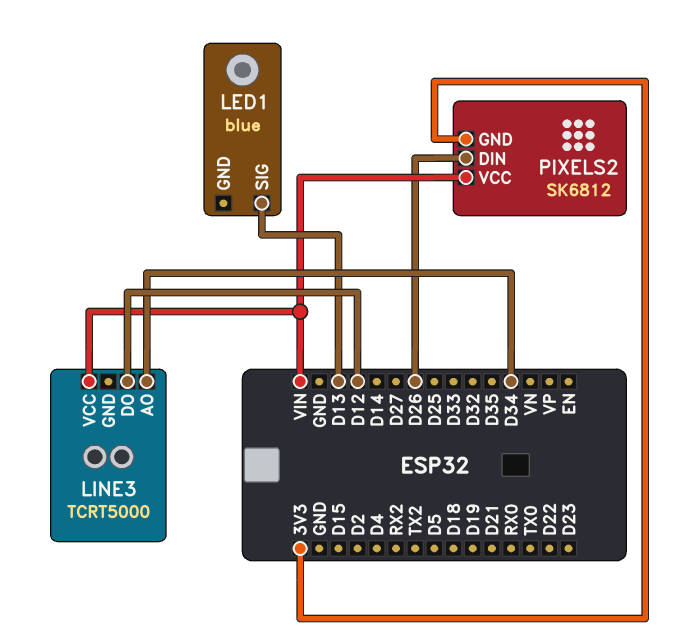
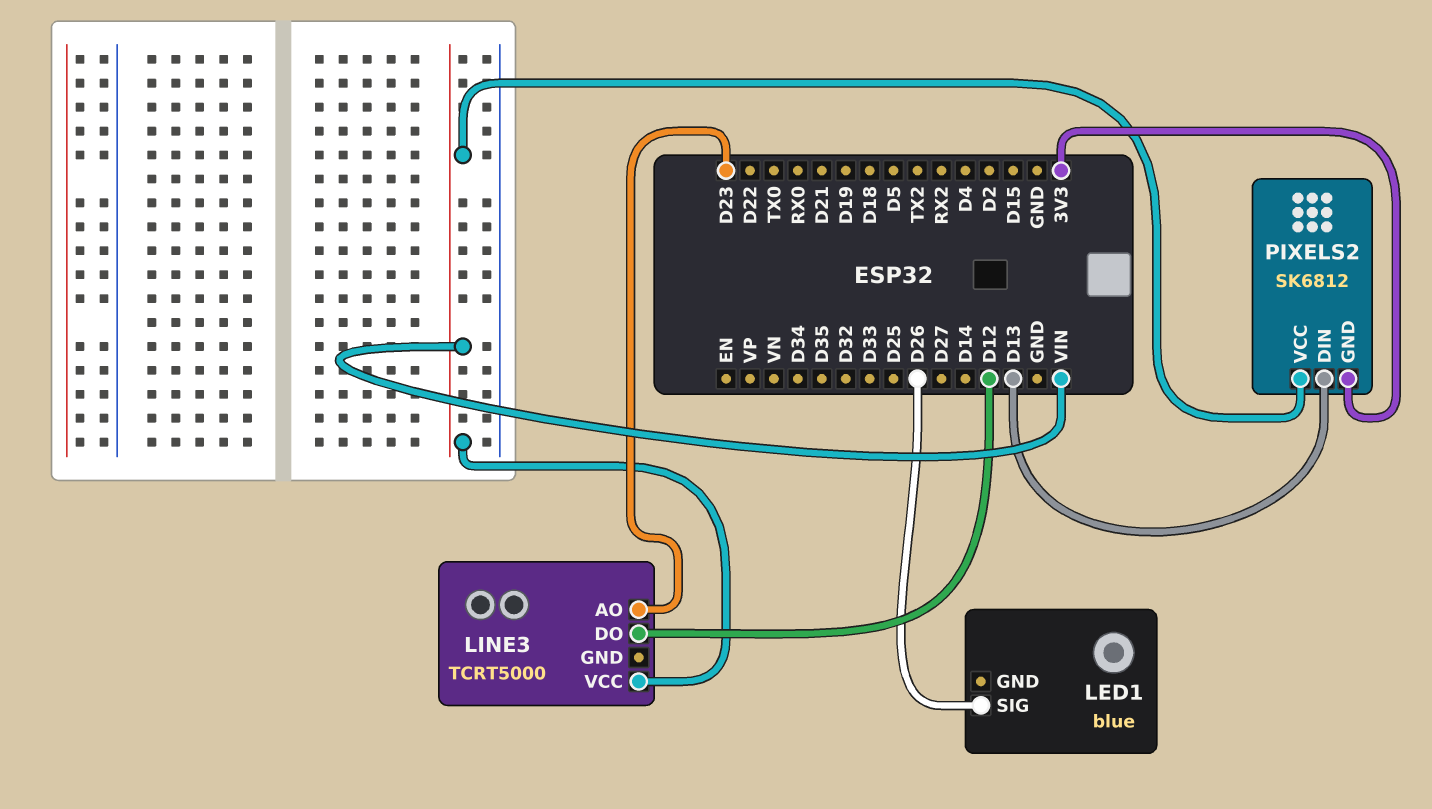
LED1 pin SIG: D13 -> D26
LINE3 pin AO: D34 -> D23
PIXELS2 pin DIN: D26 -> D13

